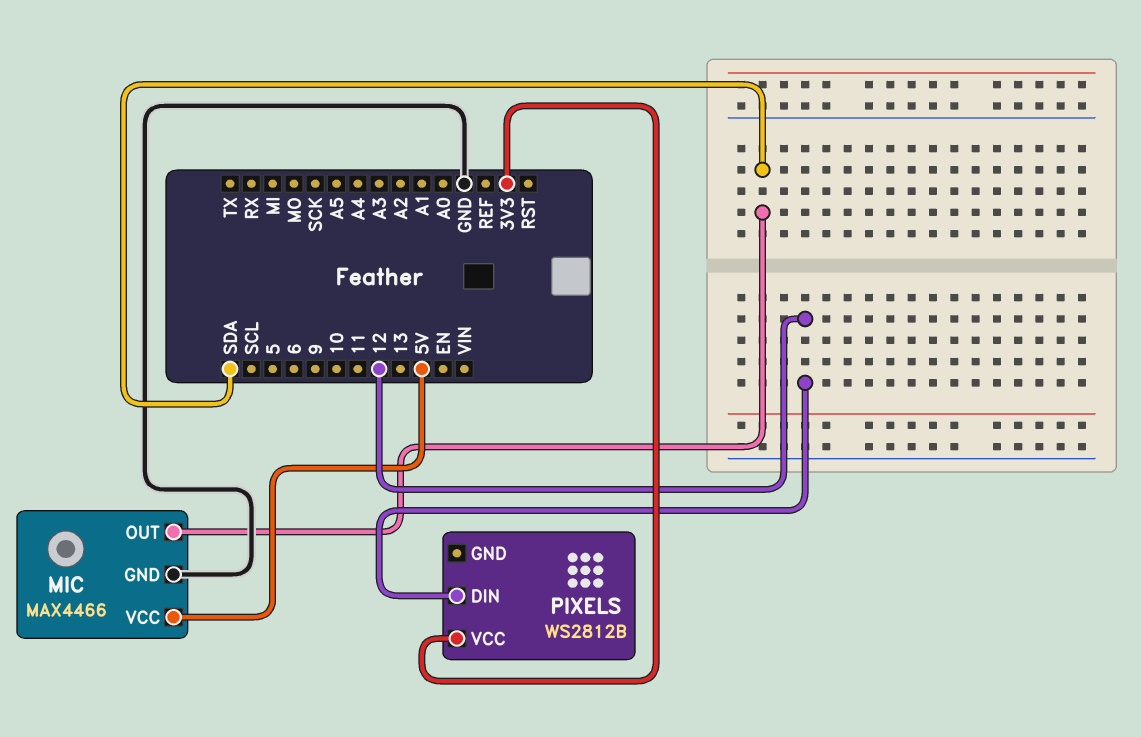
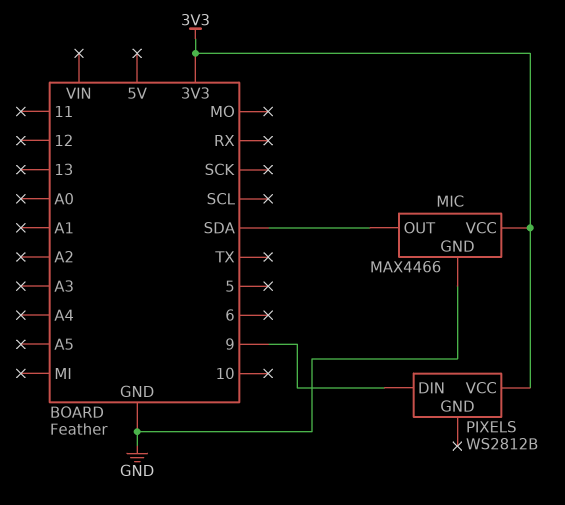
MIC pin VCC: 5V -> 3V3
PIXELS pin DIN: 12 -> 9

